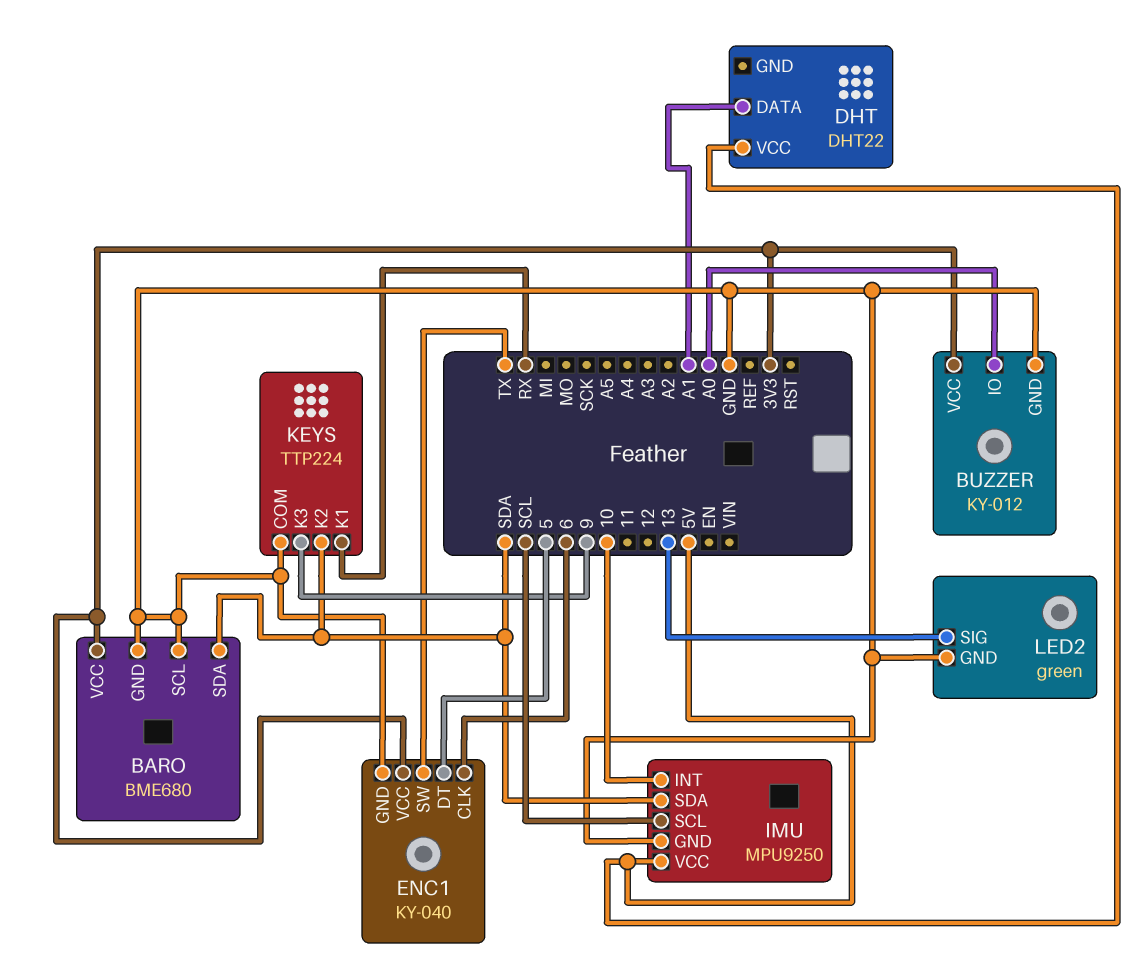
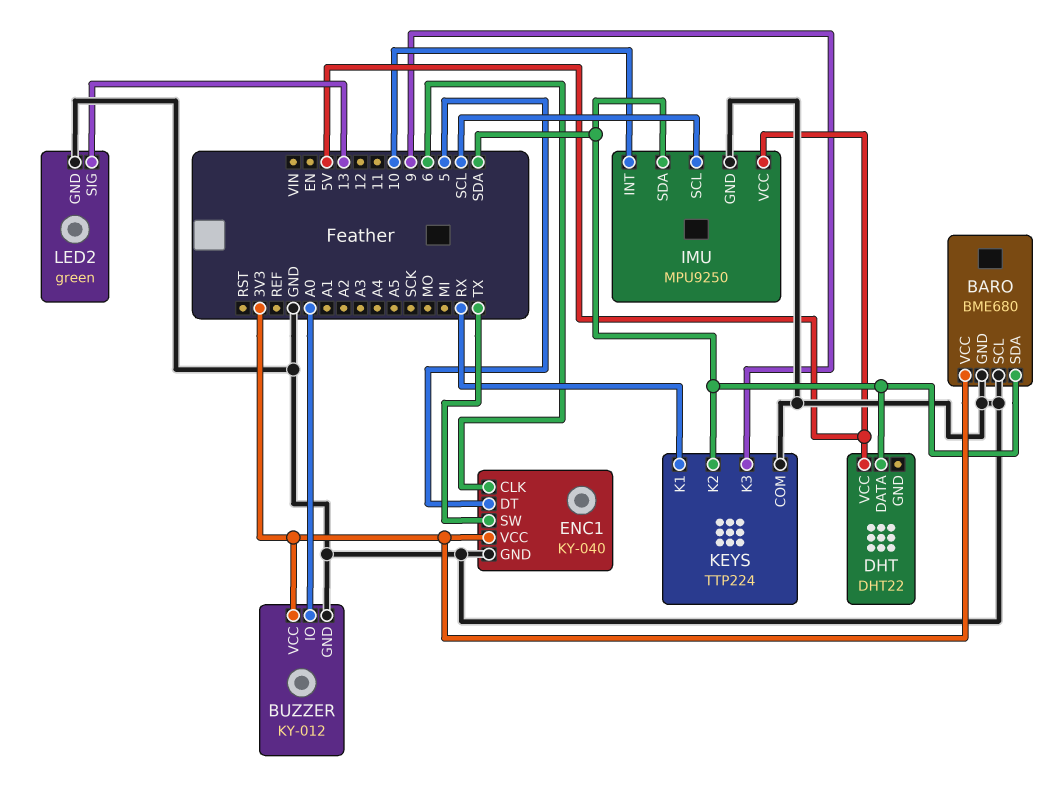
DHT pin DATA: A1 -> SDA

